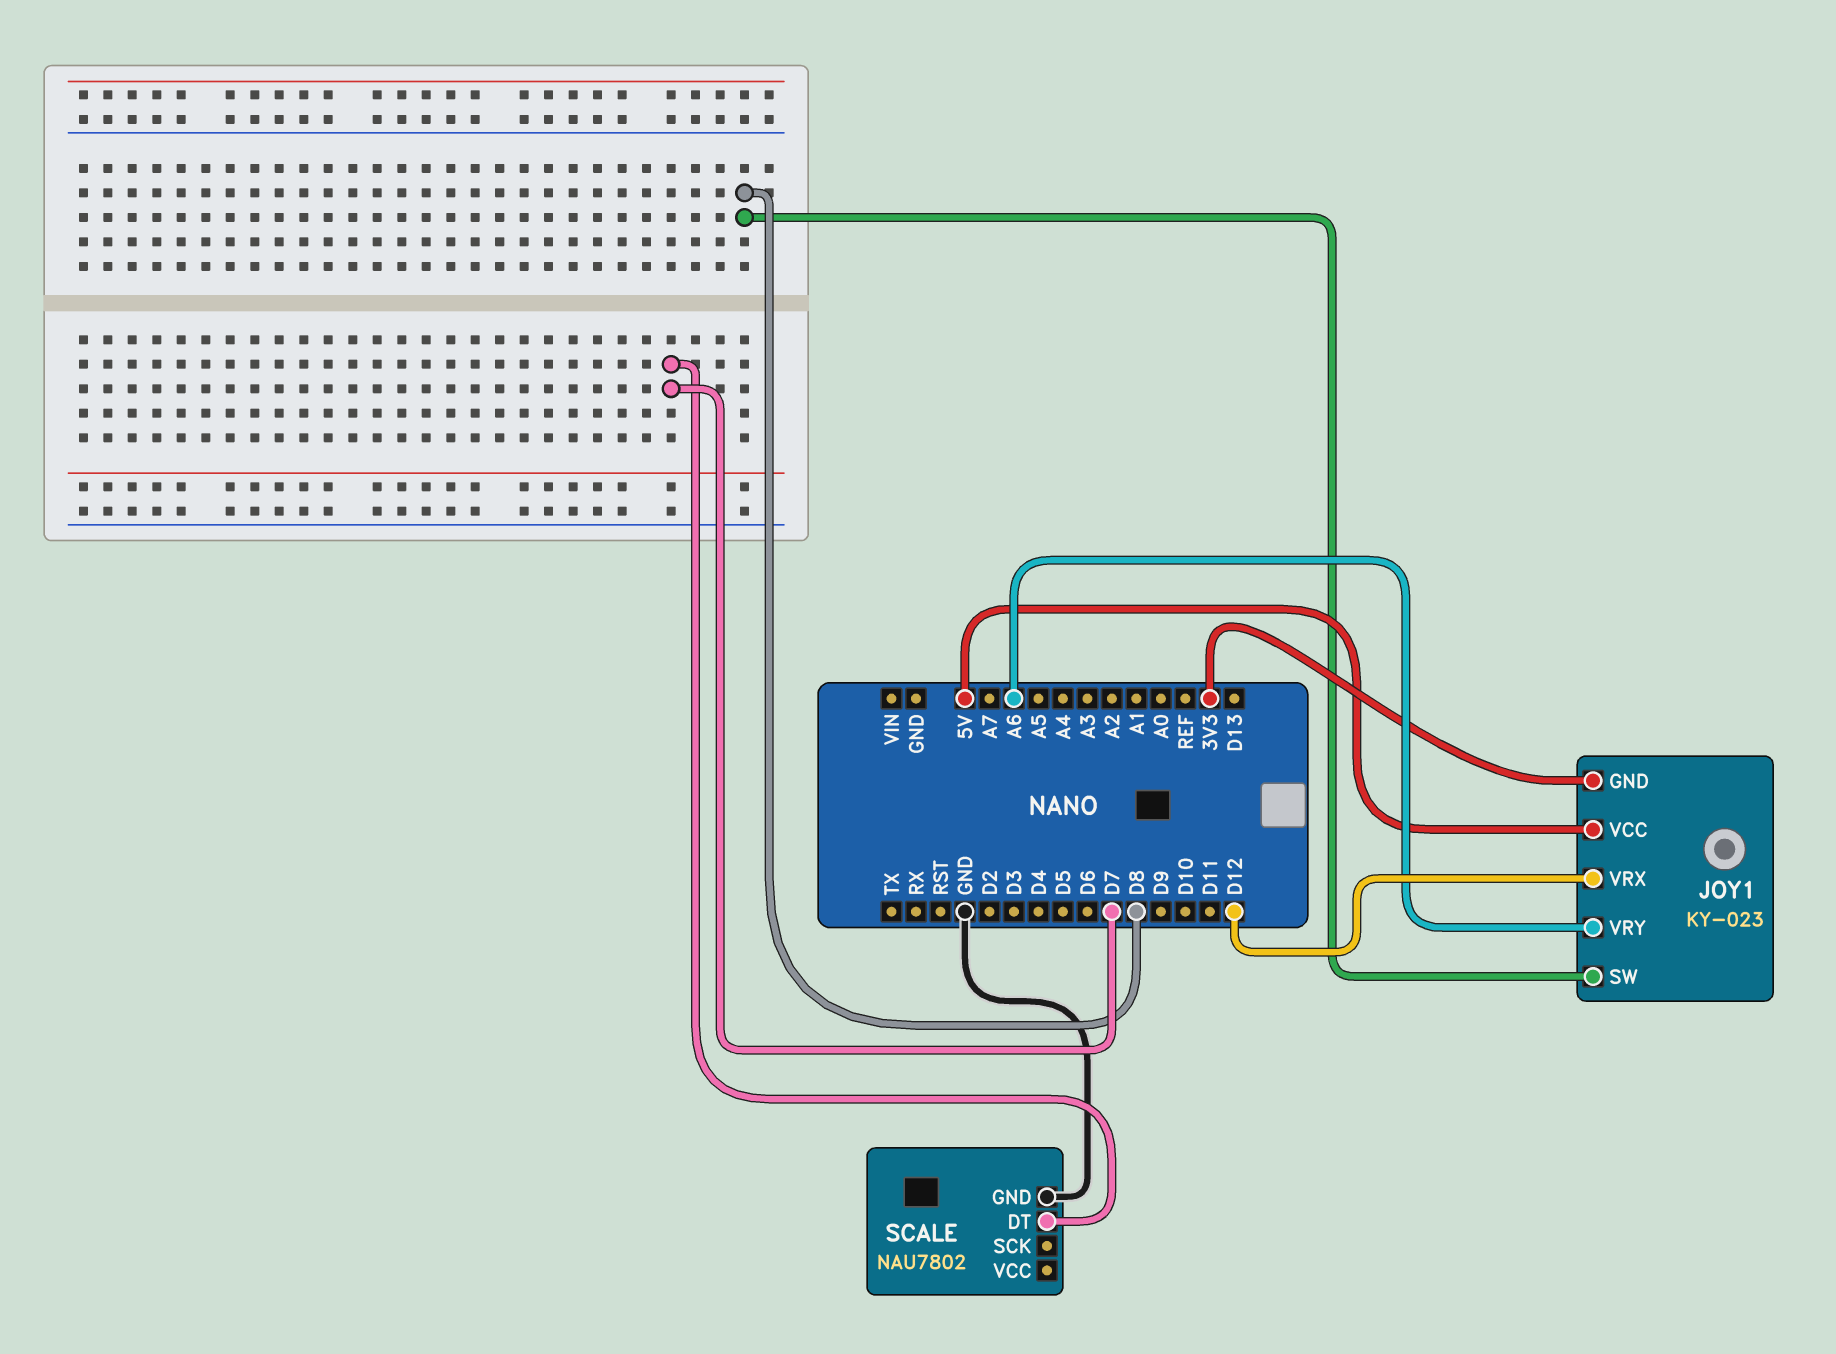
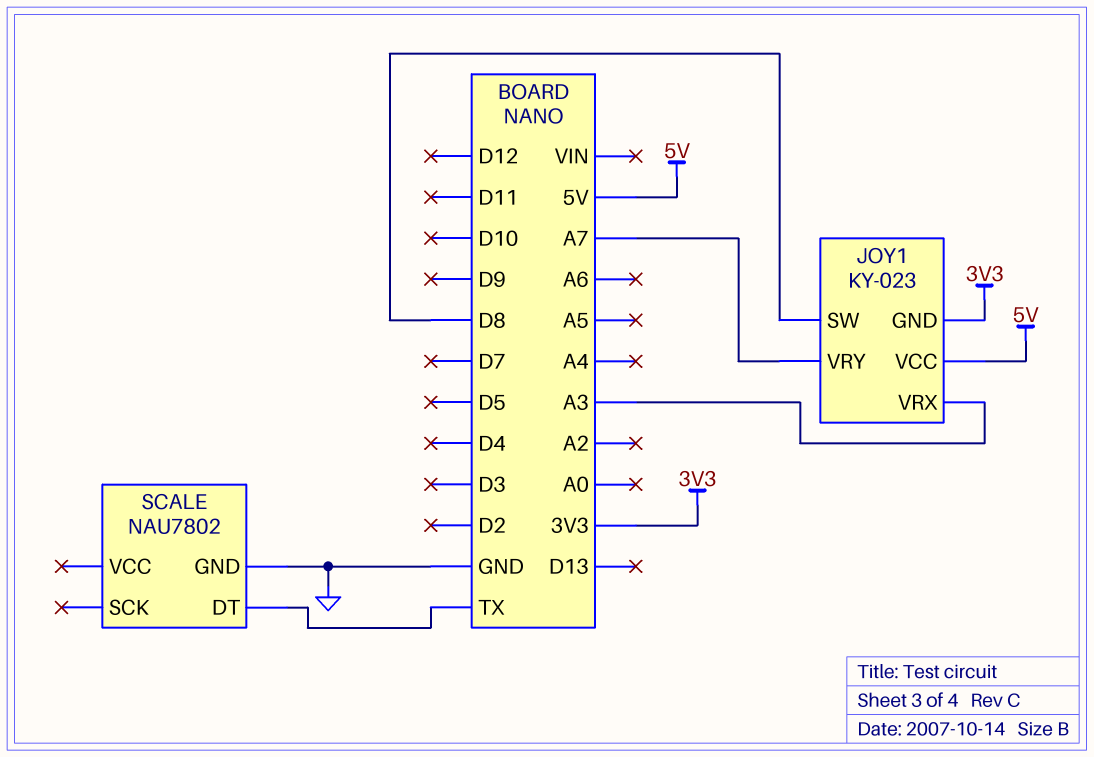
JOY1 pin VRX: D12 -> A3
JOY1 pin VRY: A6 -> A7
SCALE pin DT: D7 -> TX

